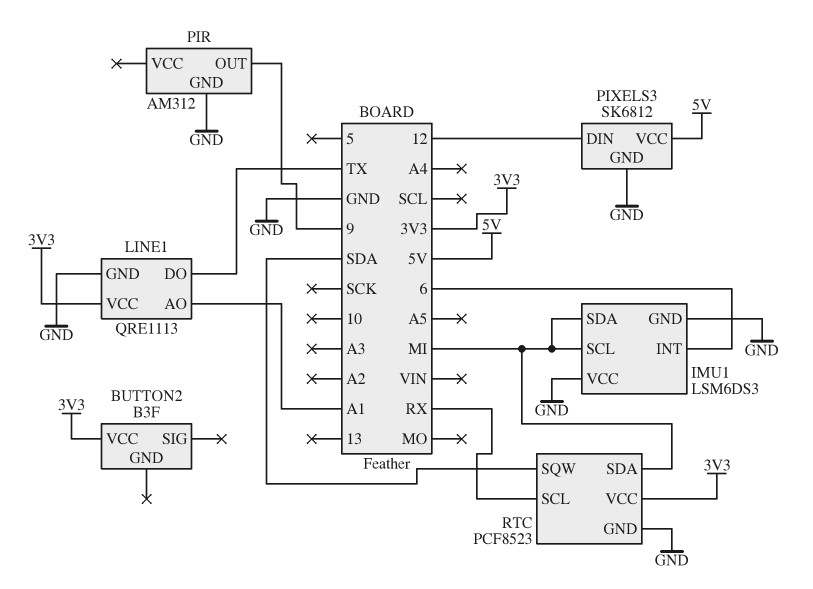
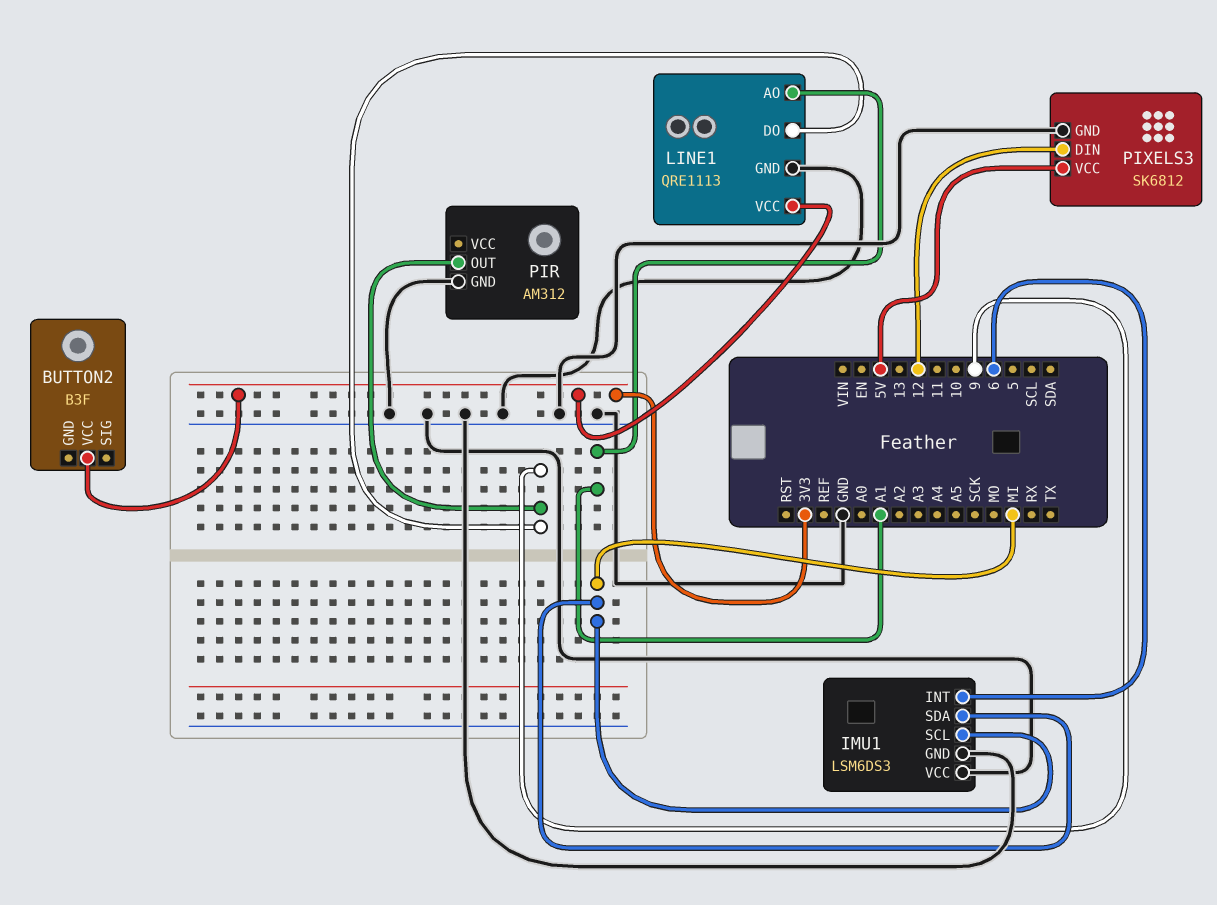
LINE1 pin DO: TX -> 9
RTC: PCF8523 -> none
RTC pin GND: GND -> none
RTC pin SCL: RX -> none
RTC pin SDA: MI -> none
RTC pin SQW: SDA -> none
RTC pin VCC: 3V3 -> none

